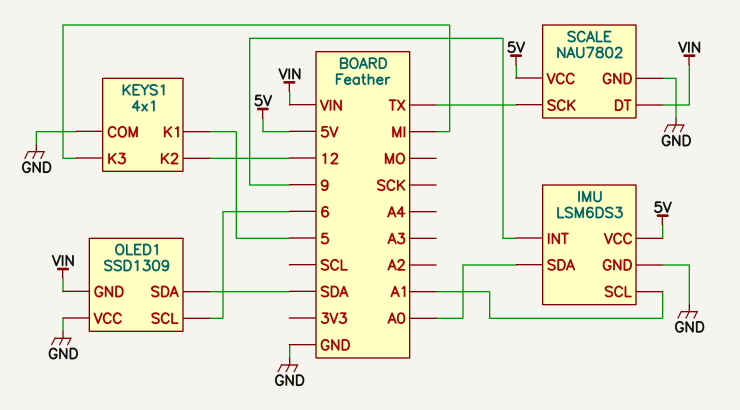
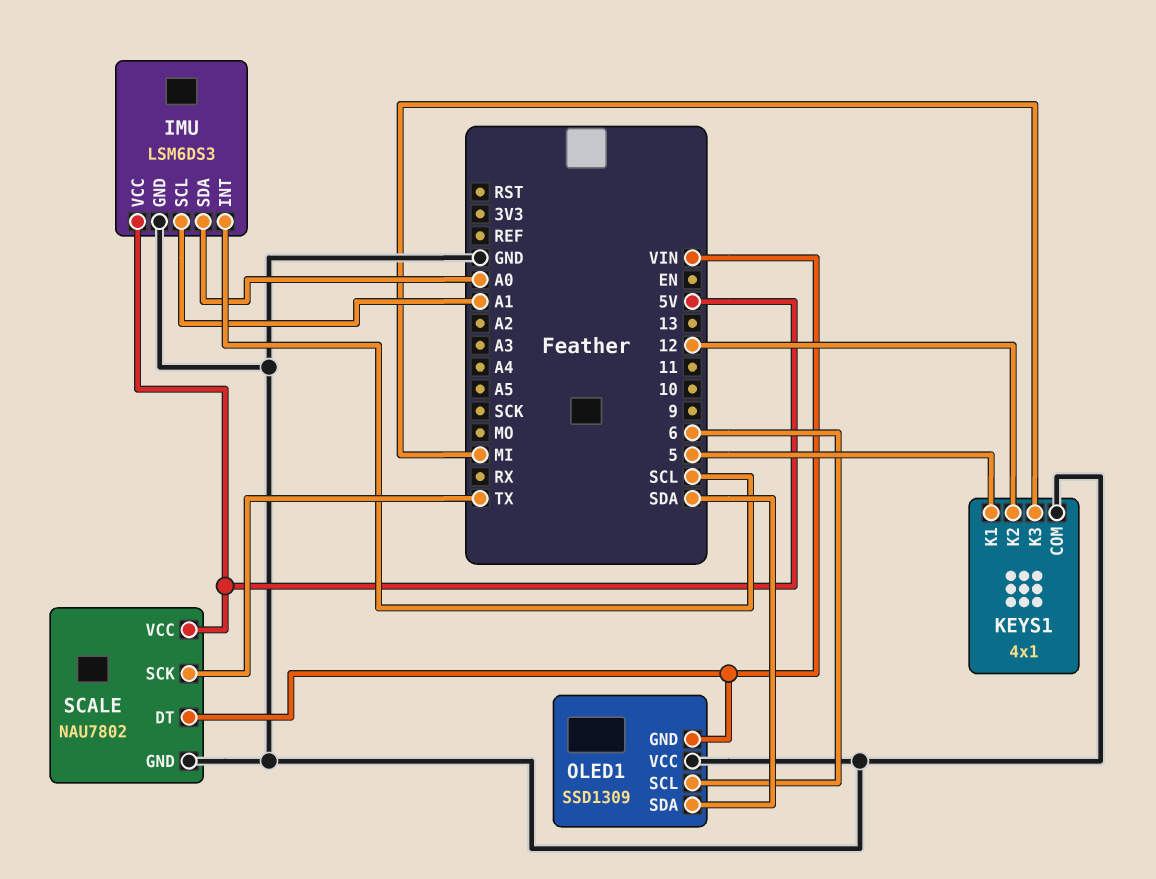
IMU pin INT: 9 -> SCL

